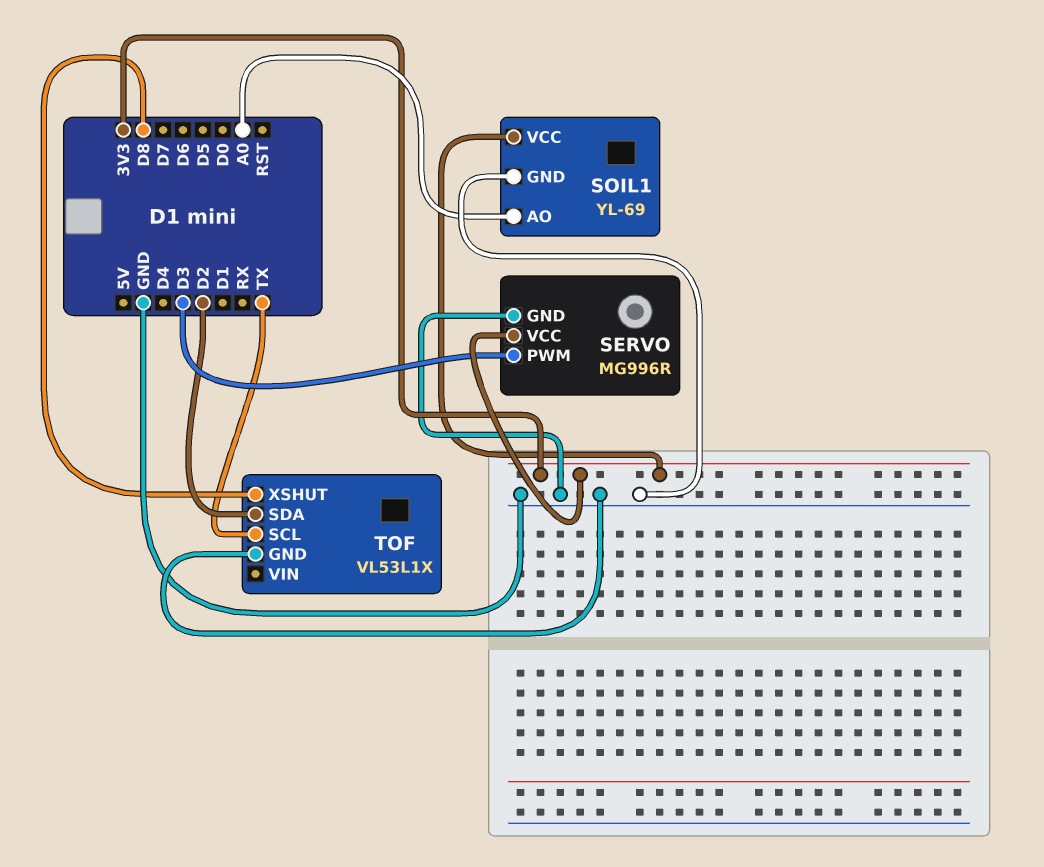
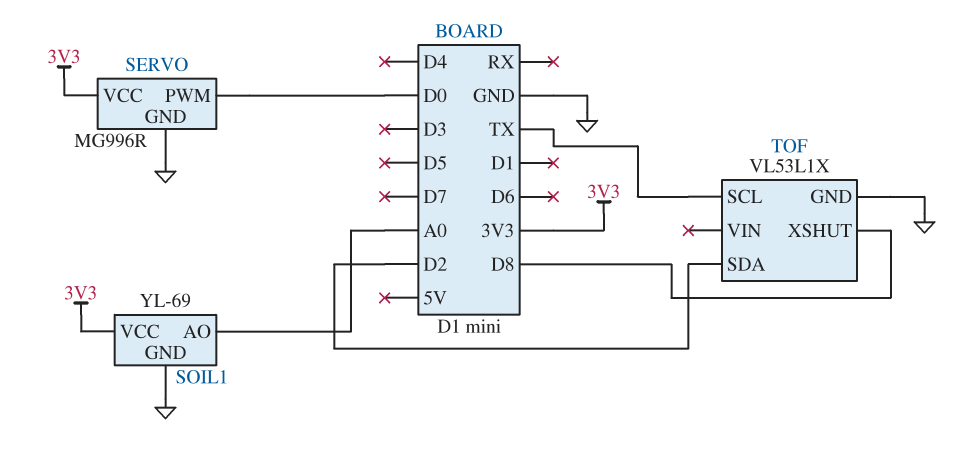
SERVO pin PWM: D3 -> D0

